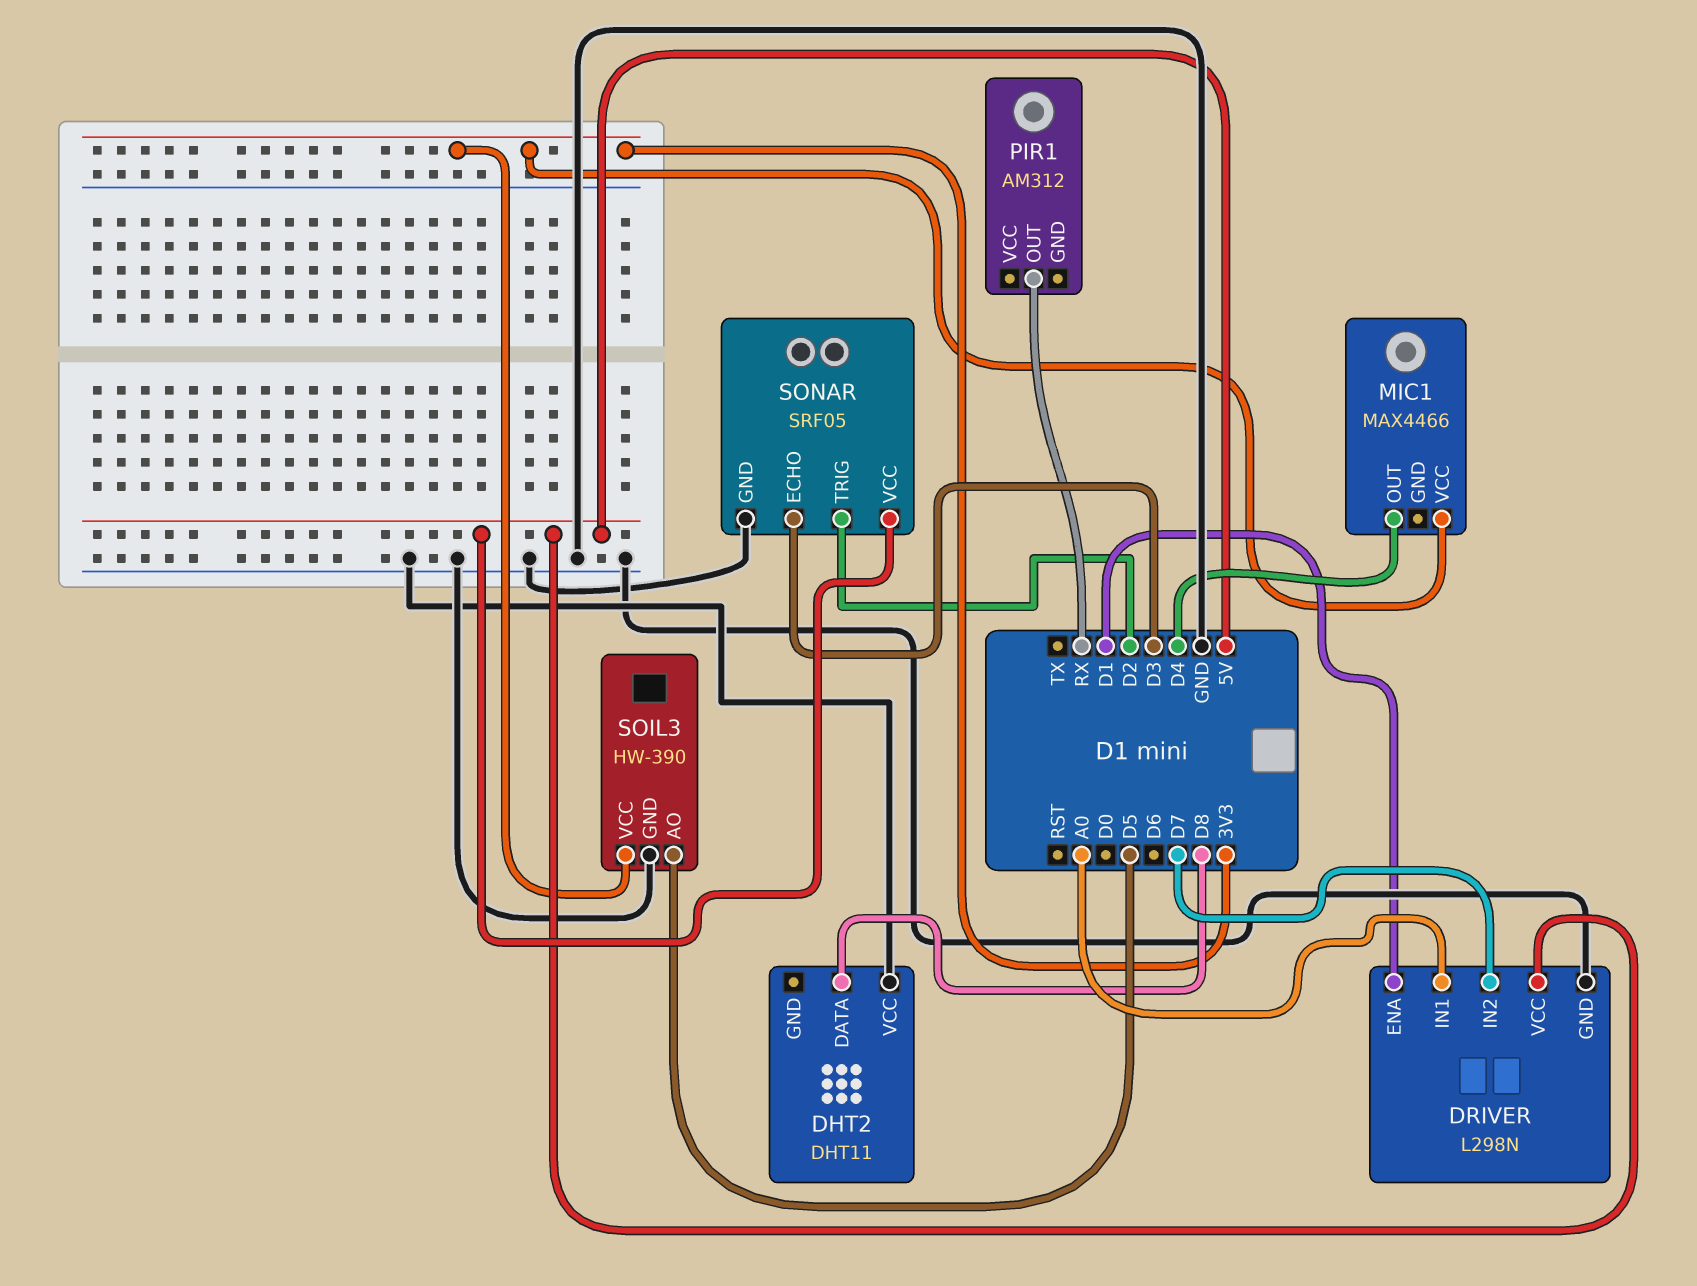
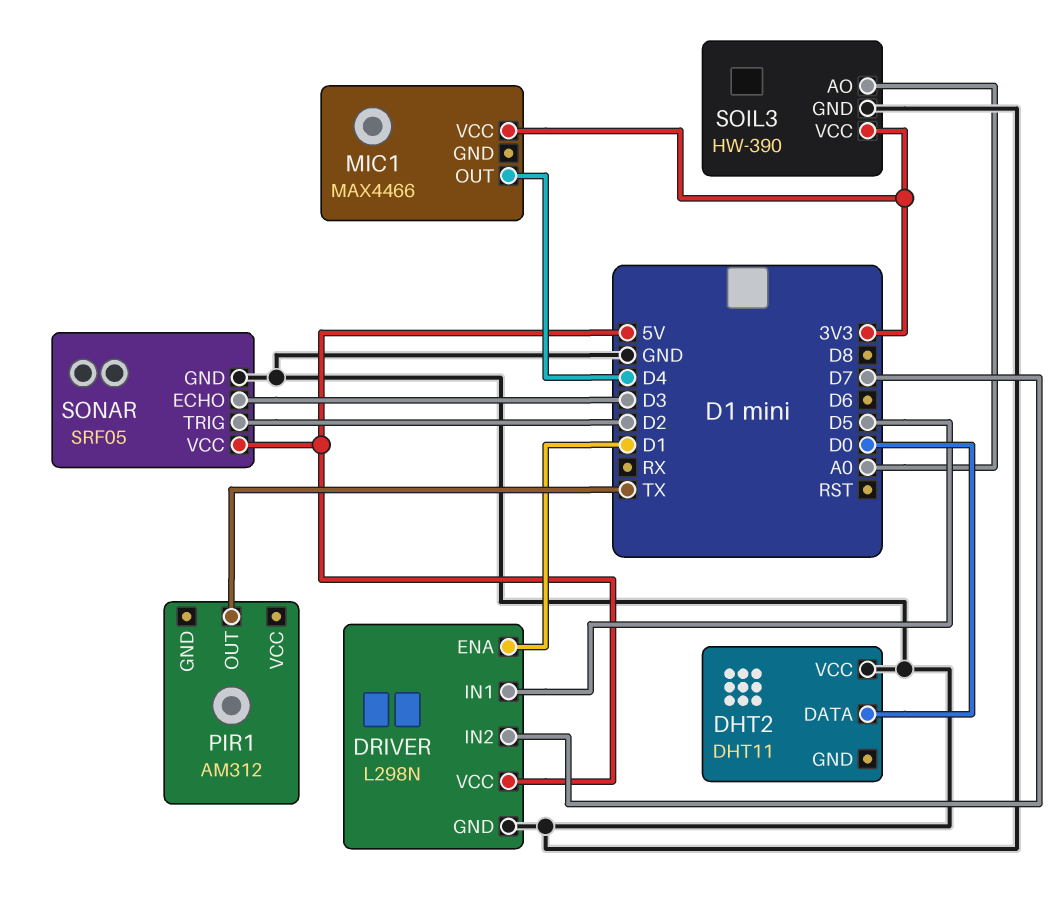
DHT2 pin DATA: D8 -> D0
DRIVER pin IN1: A0 -> D5
PIR1 pin OUT: RX -> TX
SOIL3 pin AO: D5 -> A0

